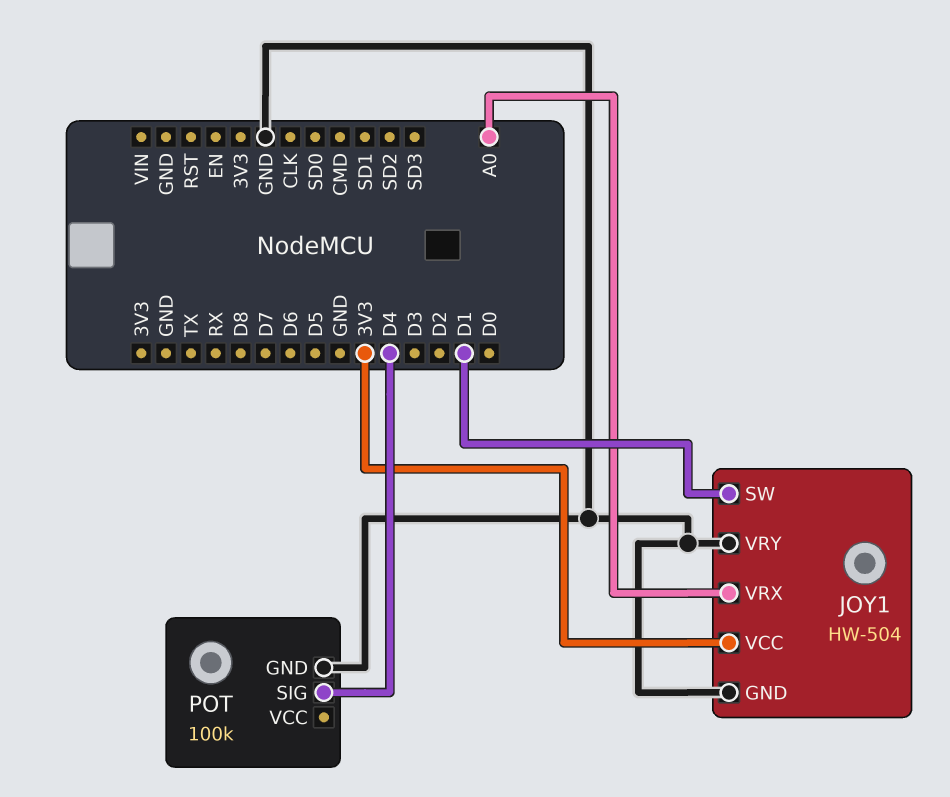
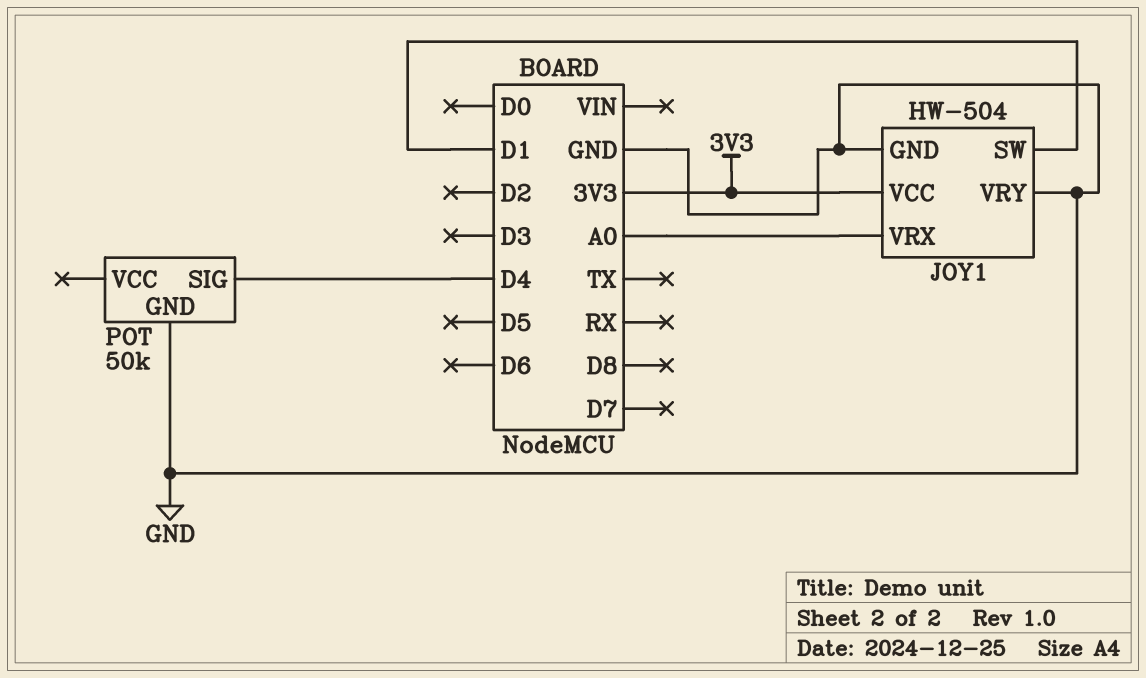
POT: 100k -> 50k

